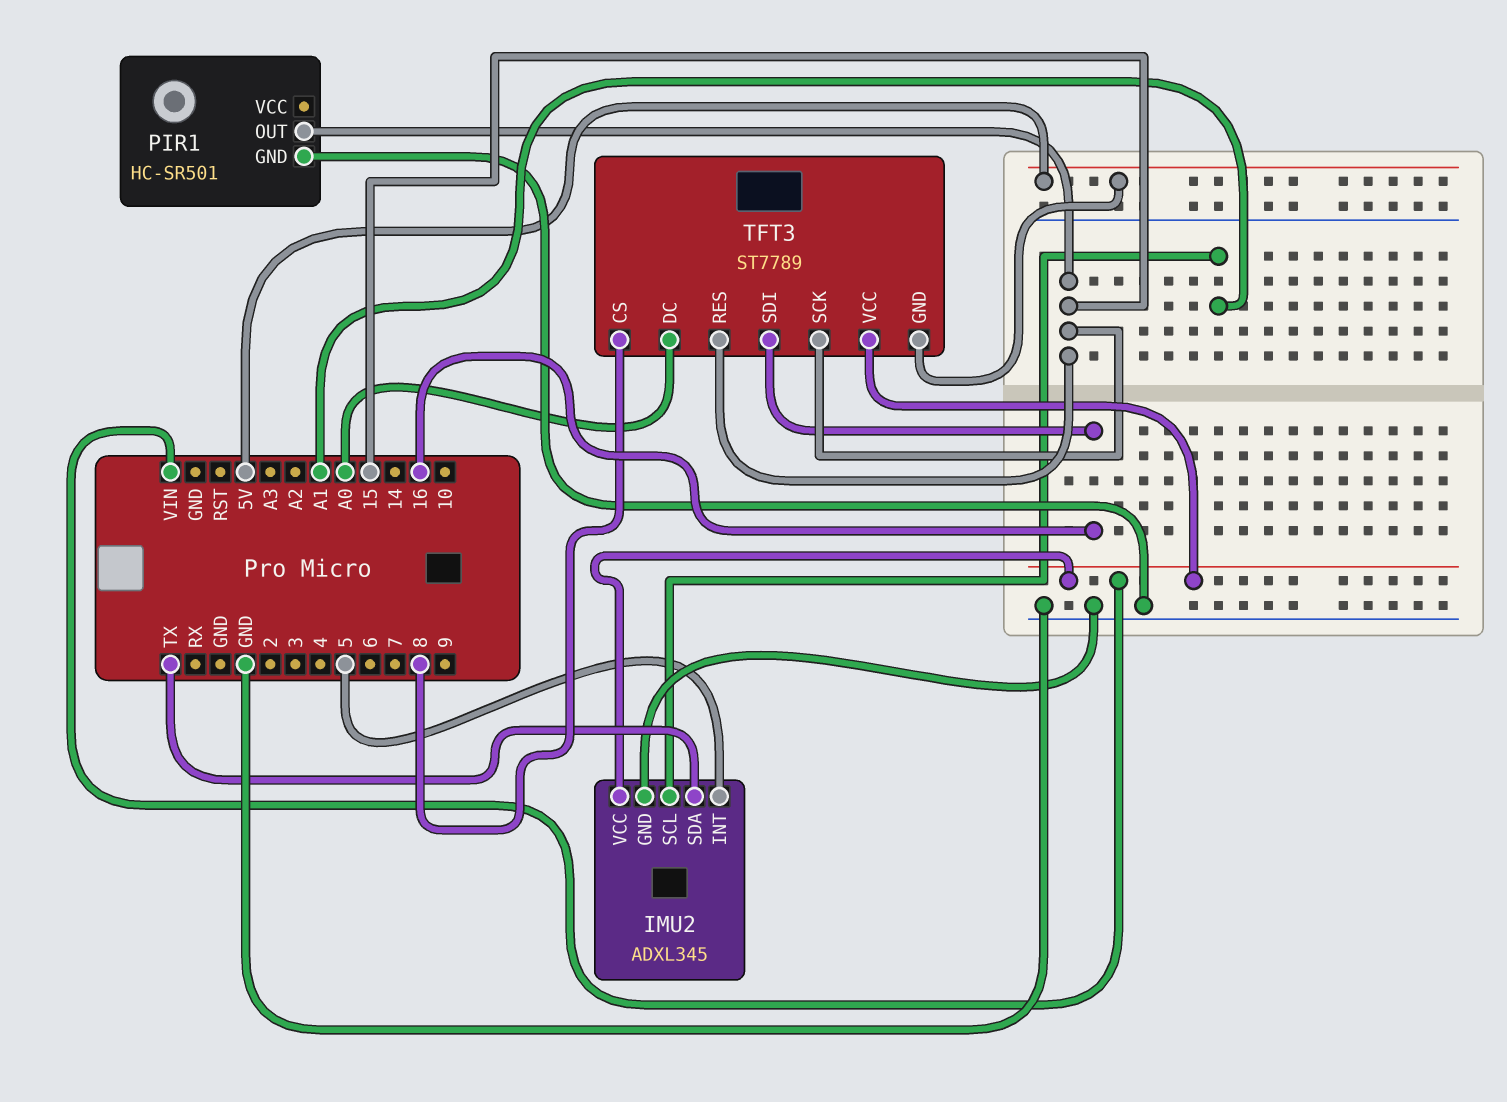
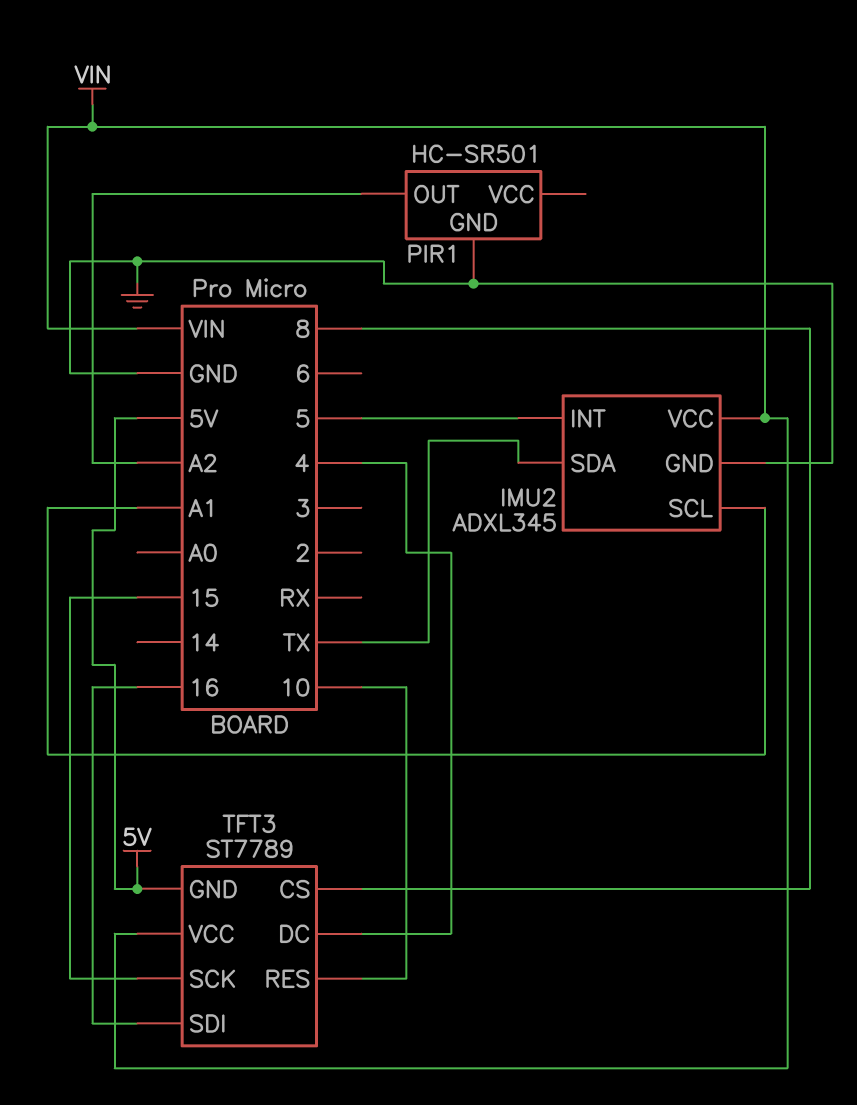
PIR1 pin OUT: 15 -> A2
TFT3 pin DC: A0 -> 4
TFT3 pin RES: 15 -> 10

